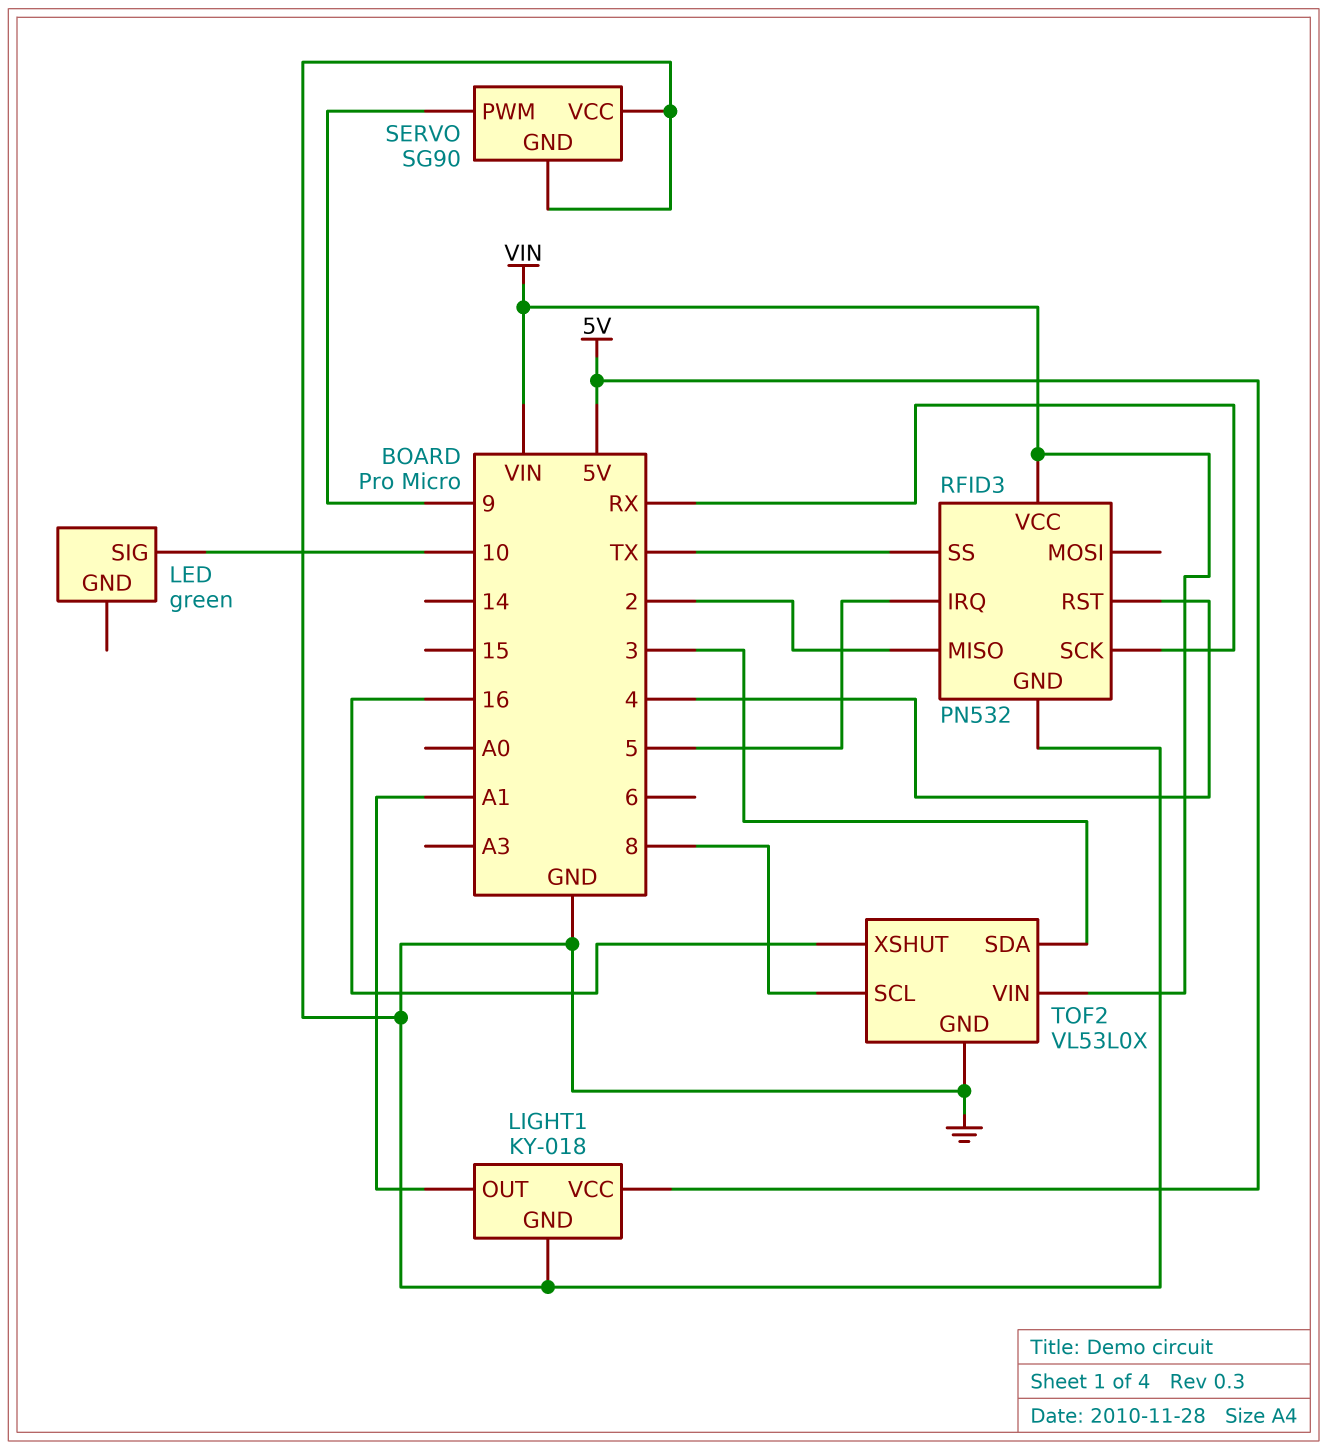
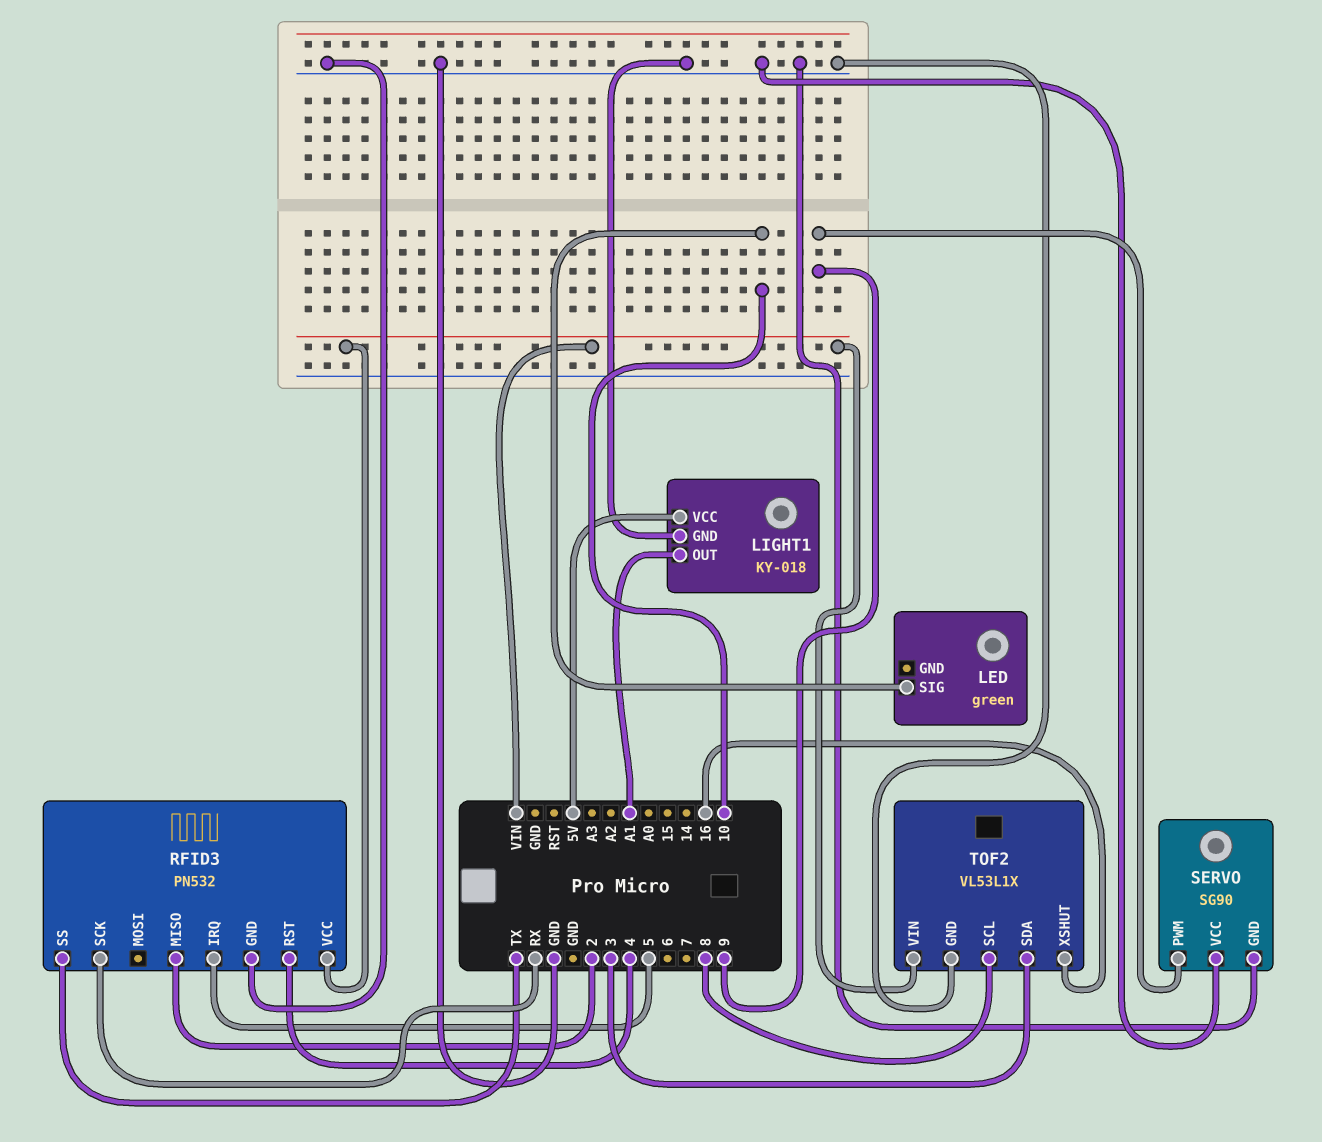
TOF2: VL53L0X -> VL53L1X

